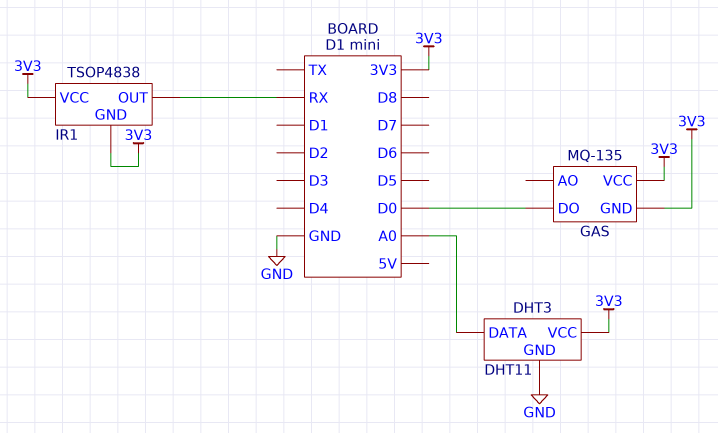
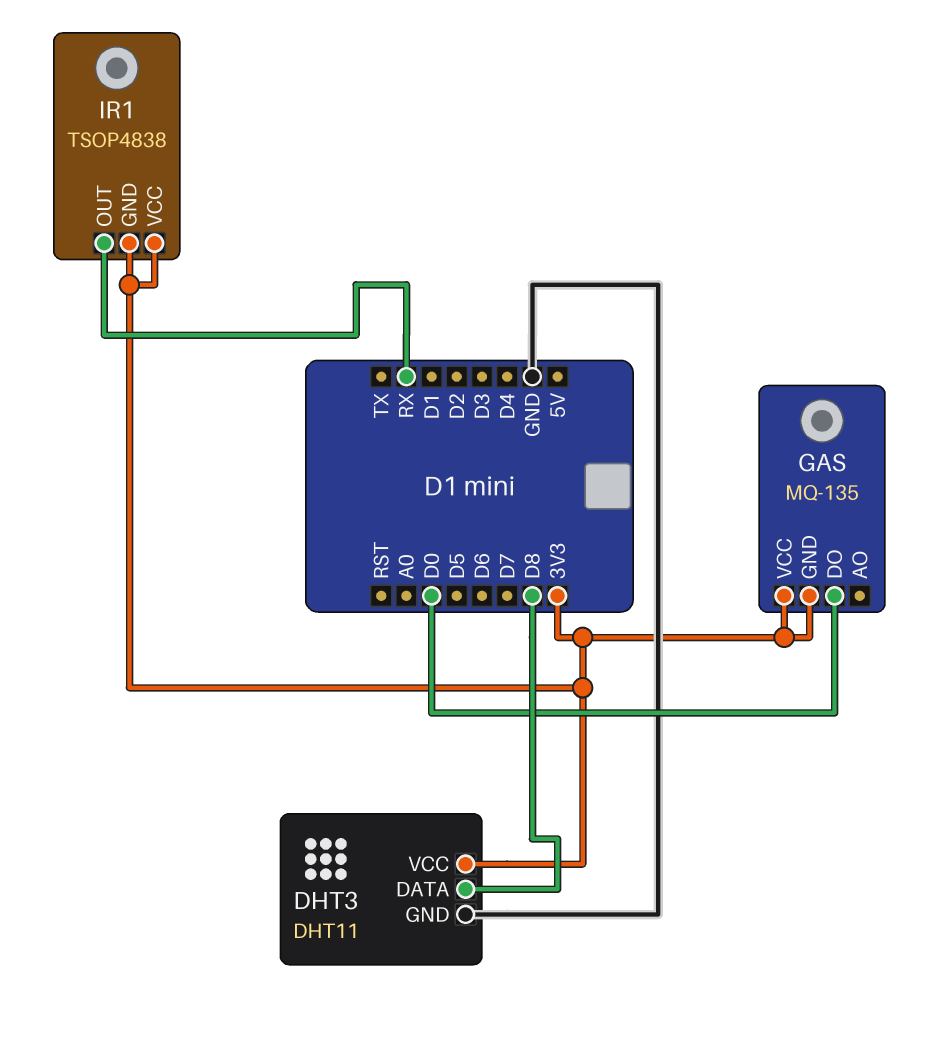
DHT3 pin DATA: A0 -> D8

